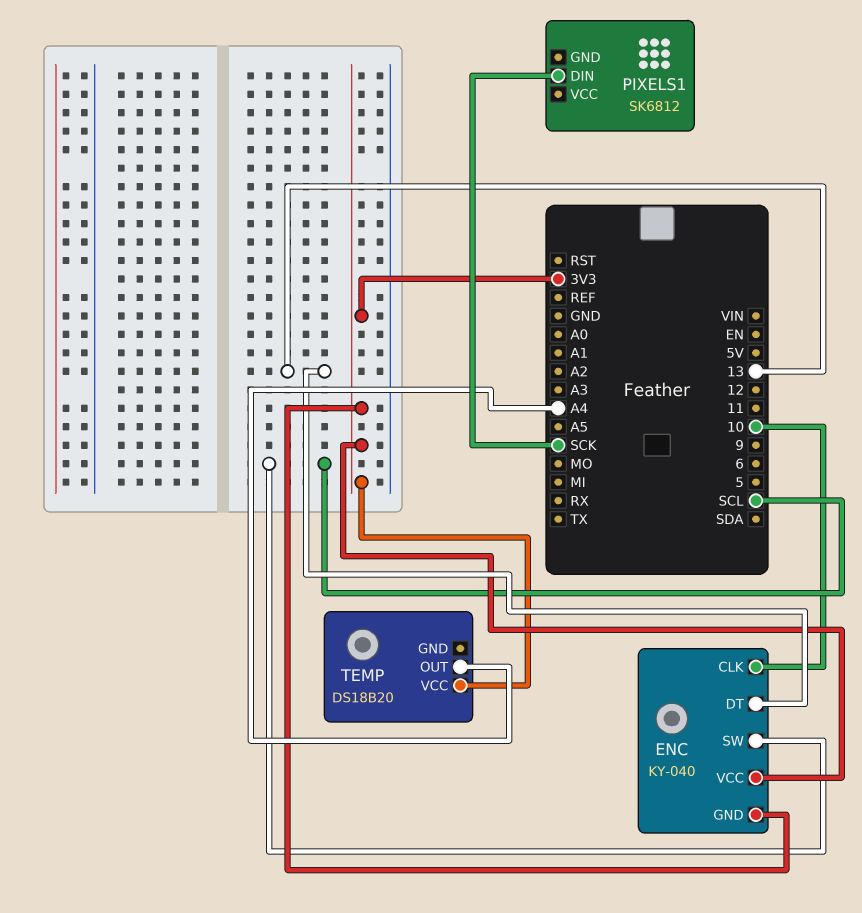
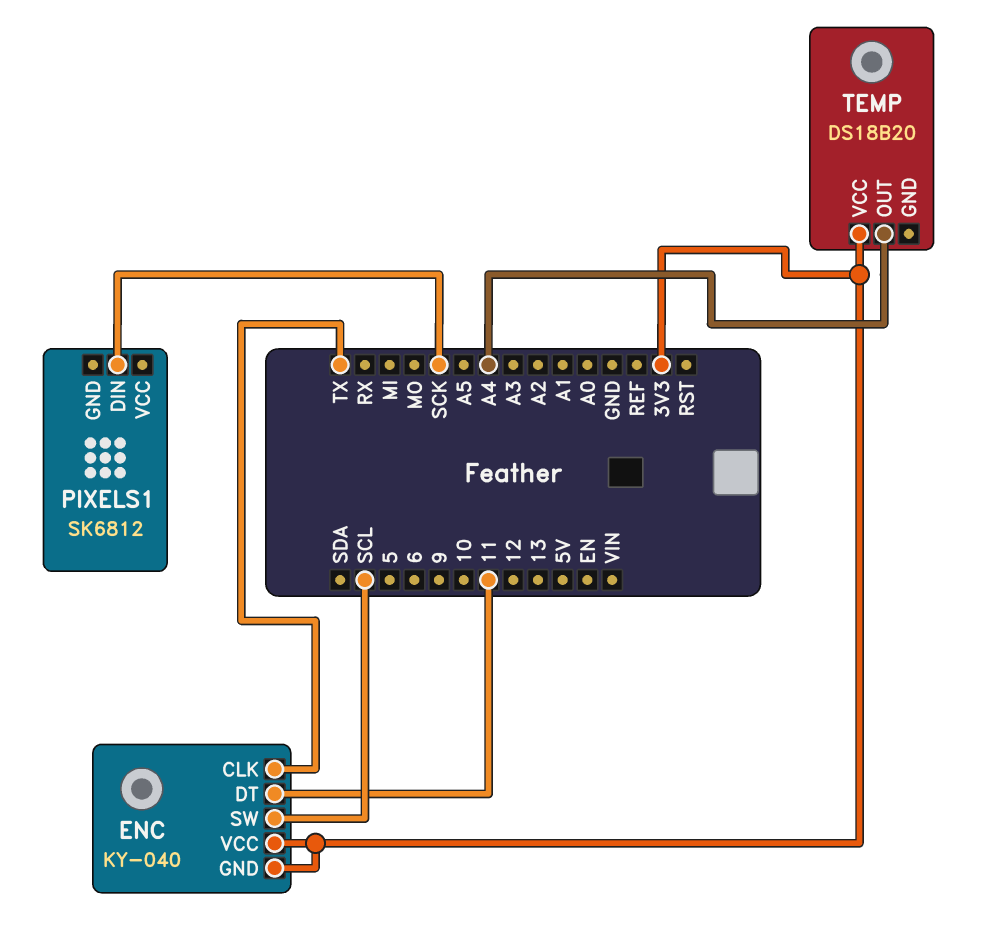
ENC pin CLK: 10 -> TX
ENC pin DT: 13 -> 11

